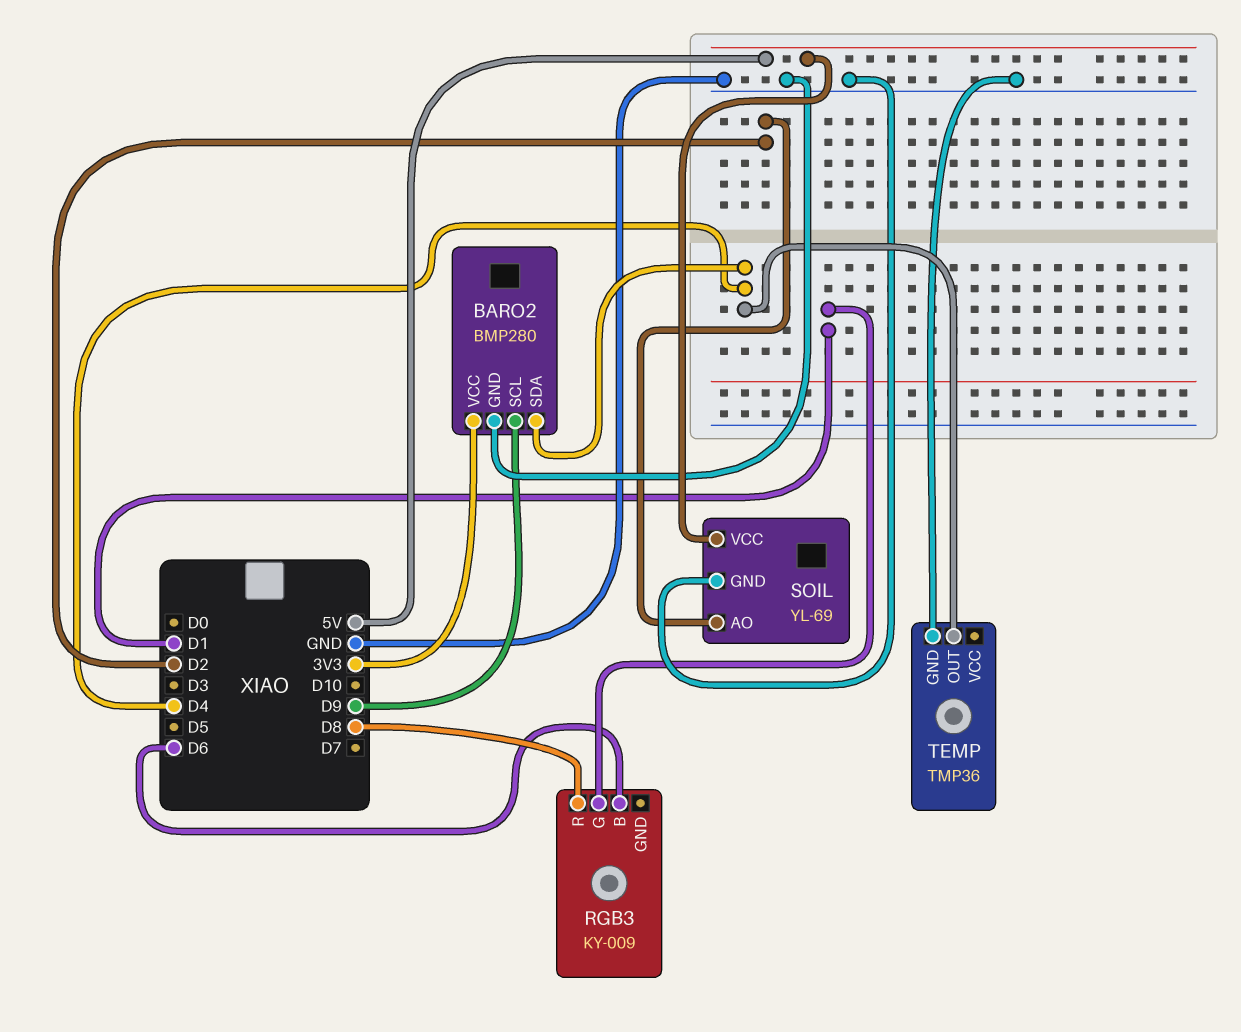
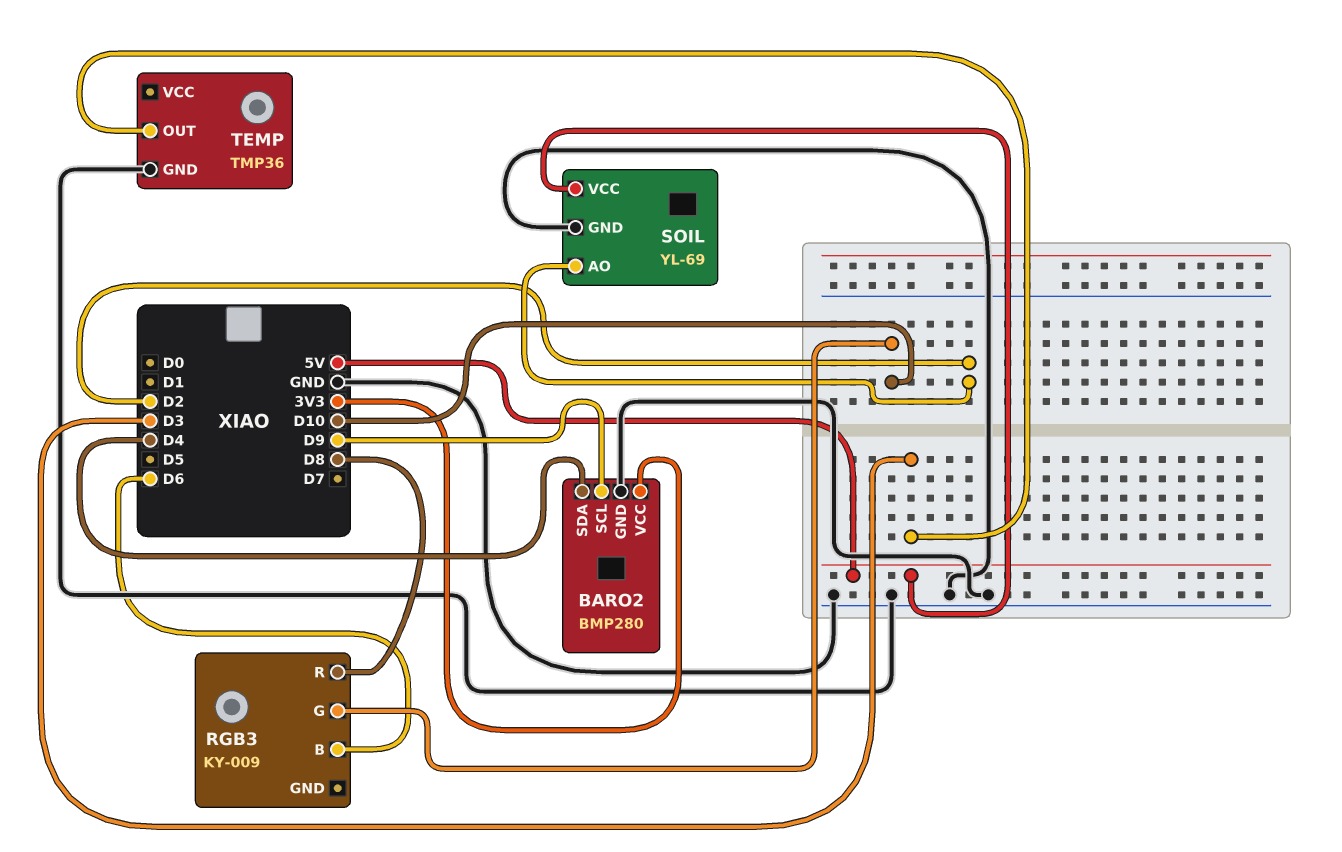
RGB3 pin G: D1 -> D10
TEMP pin OUT: D4 -> D3

